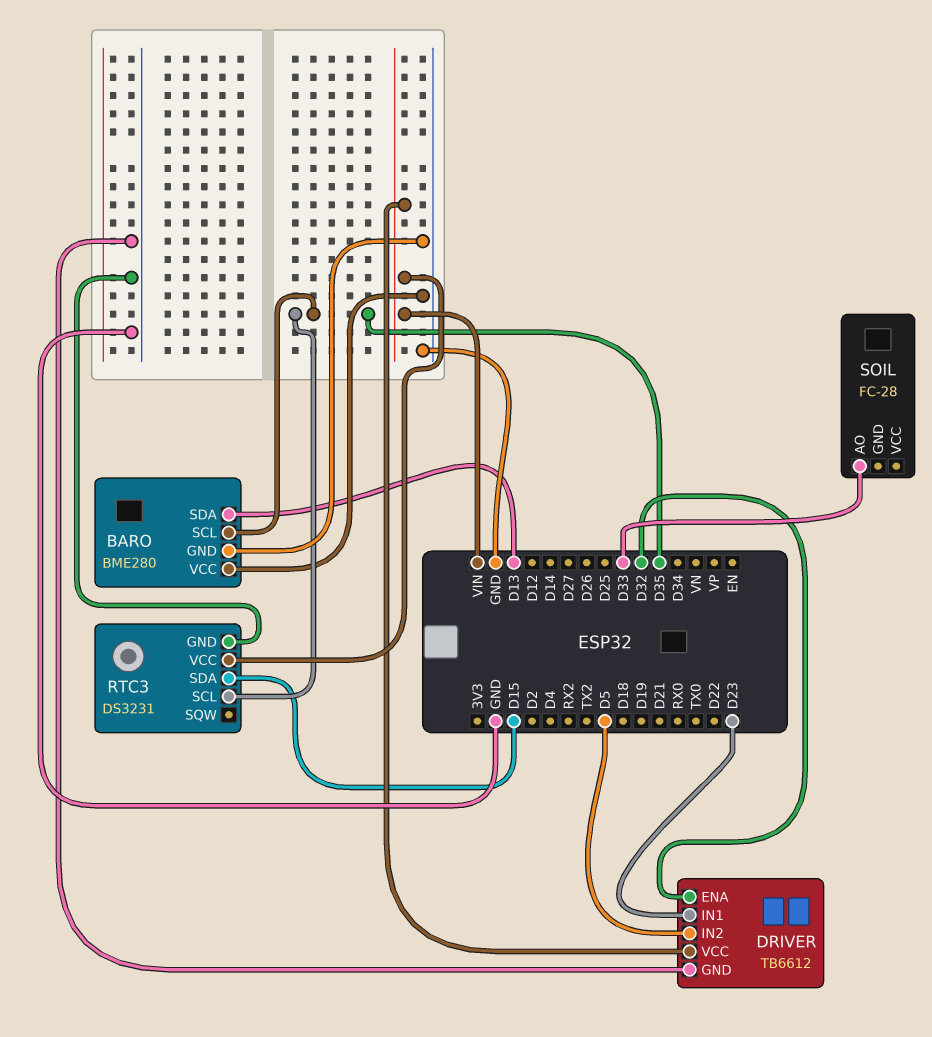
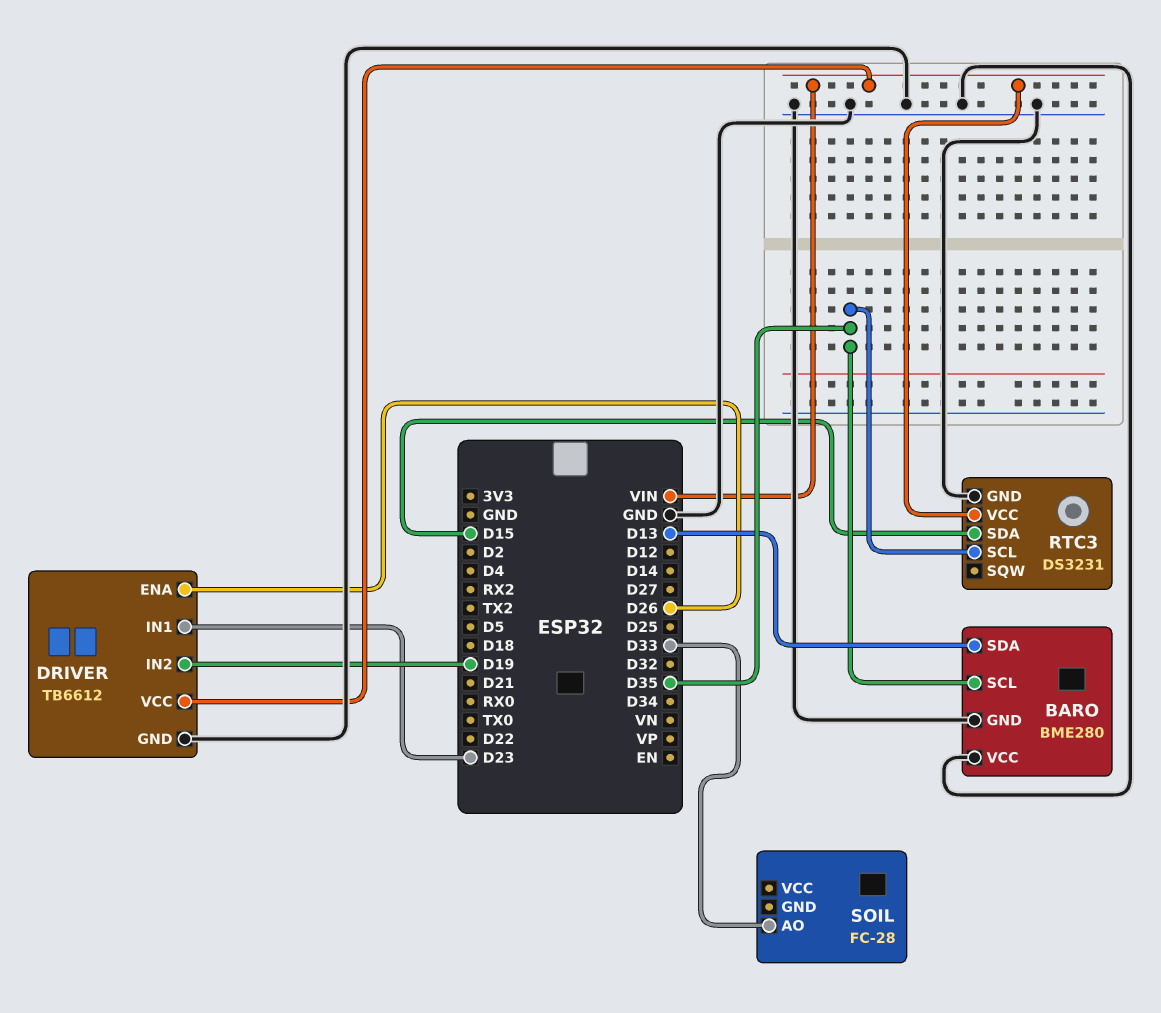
DRIVER pin ENA: D32 -> D26
DRIVER pin IN2: D5 -> D19

